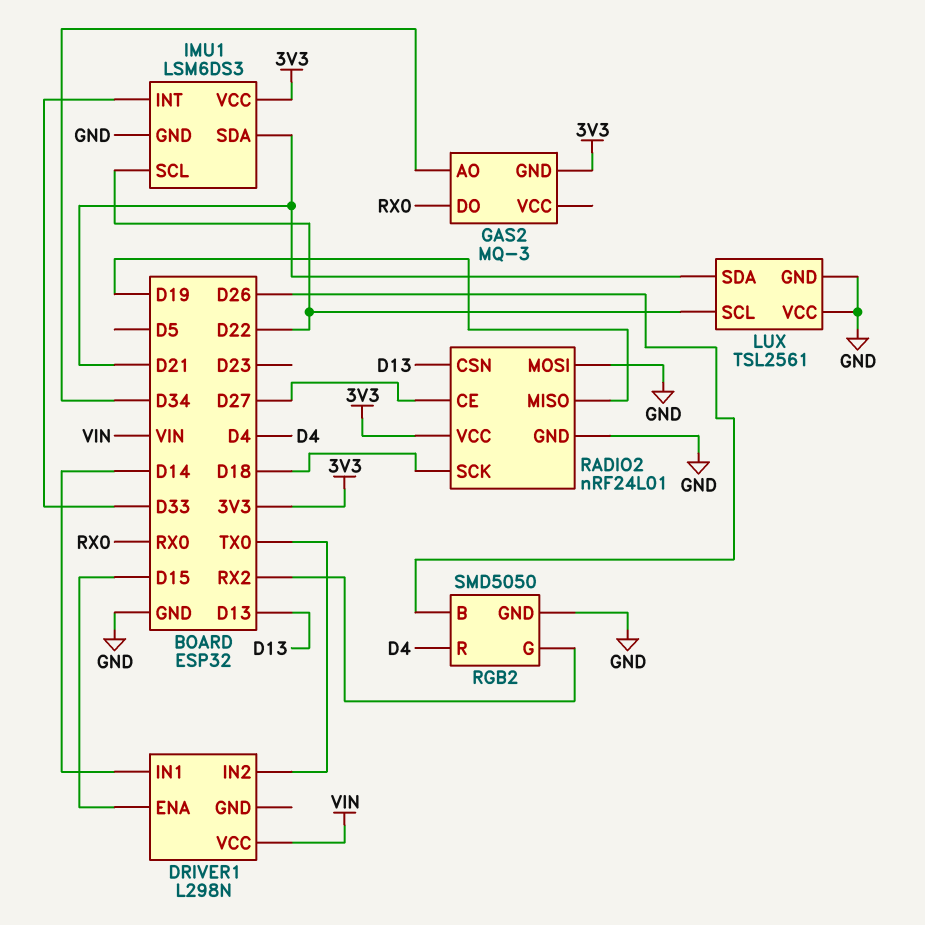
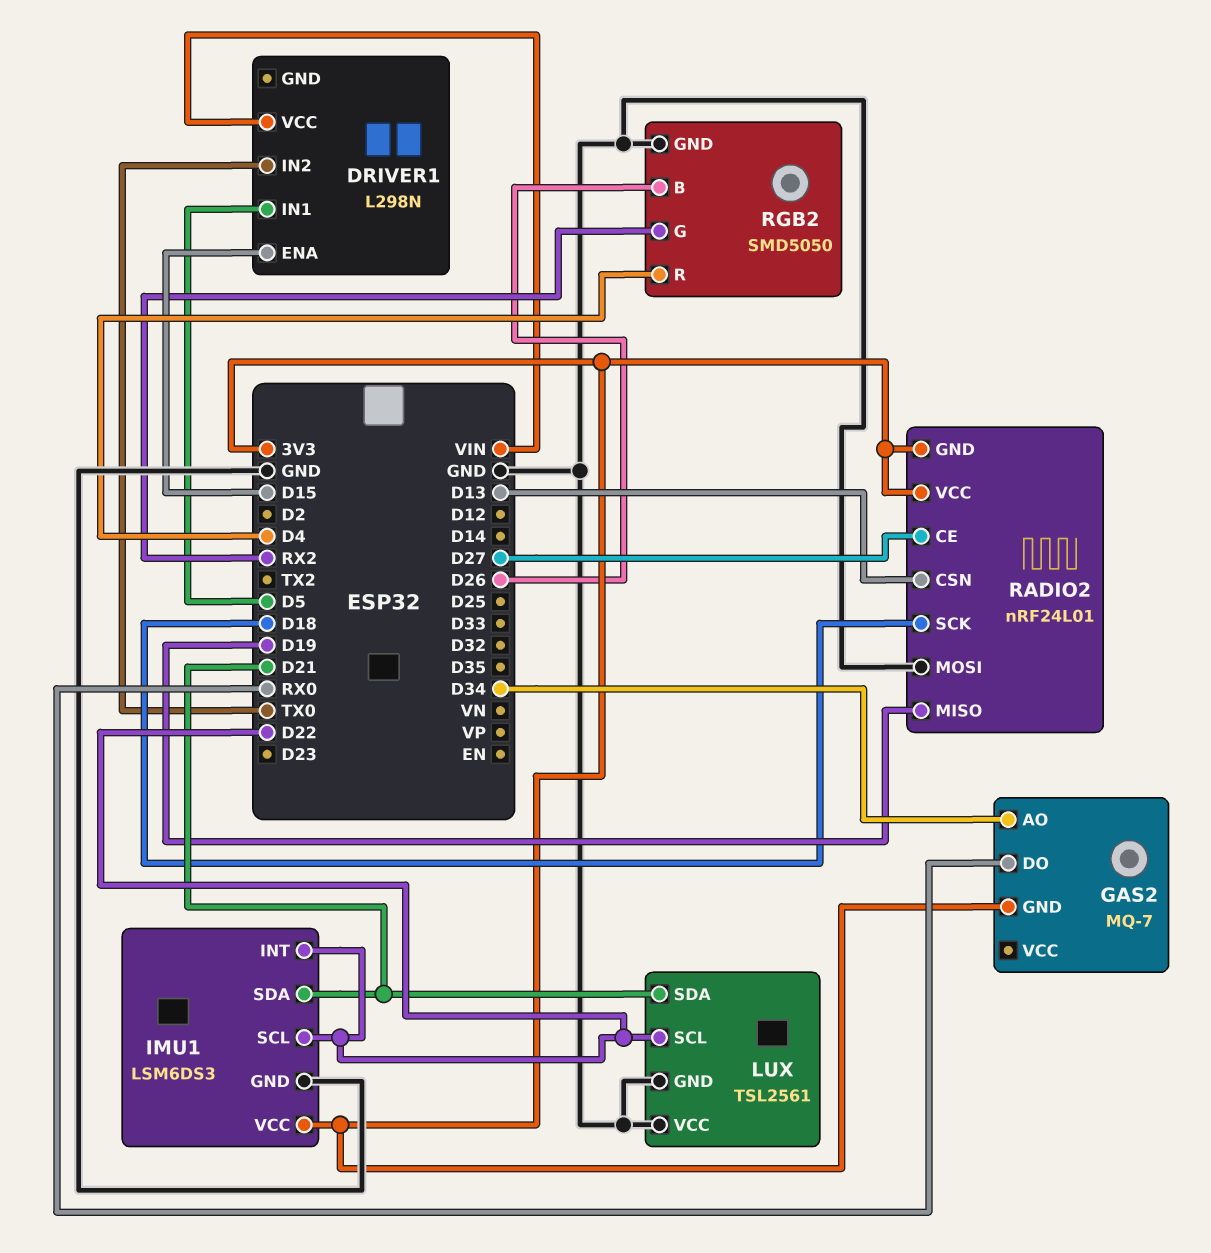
DRIVER1 pin IN1: D14 -> D5
GAS2: MQ-3 -> MQ-7
IMU1 pin INT: D33 -> D22
RADIO2 pin GND: GND -> 3V3

